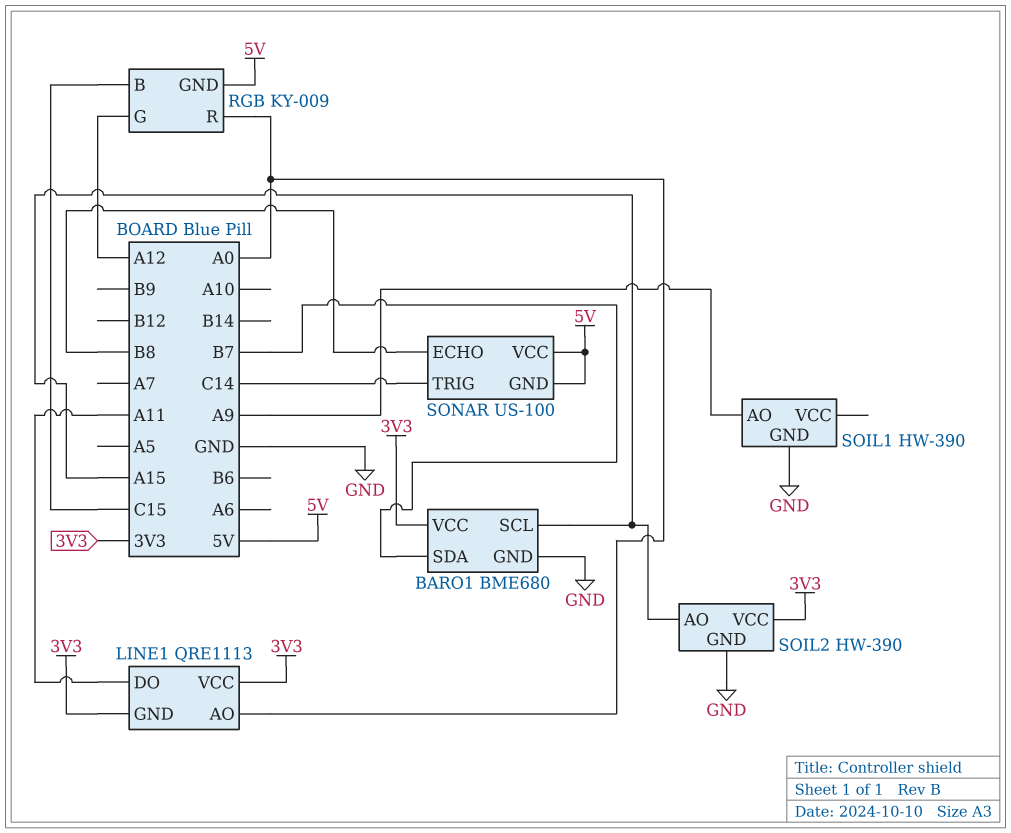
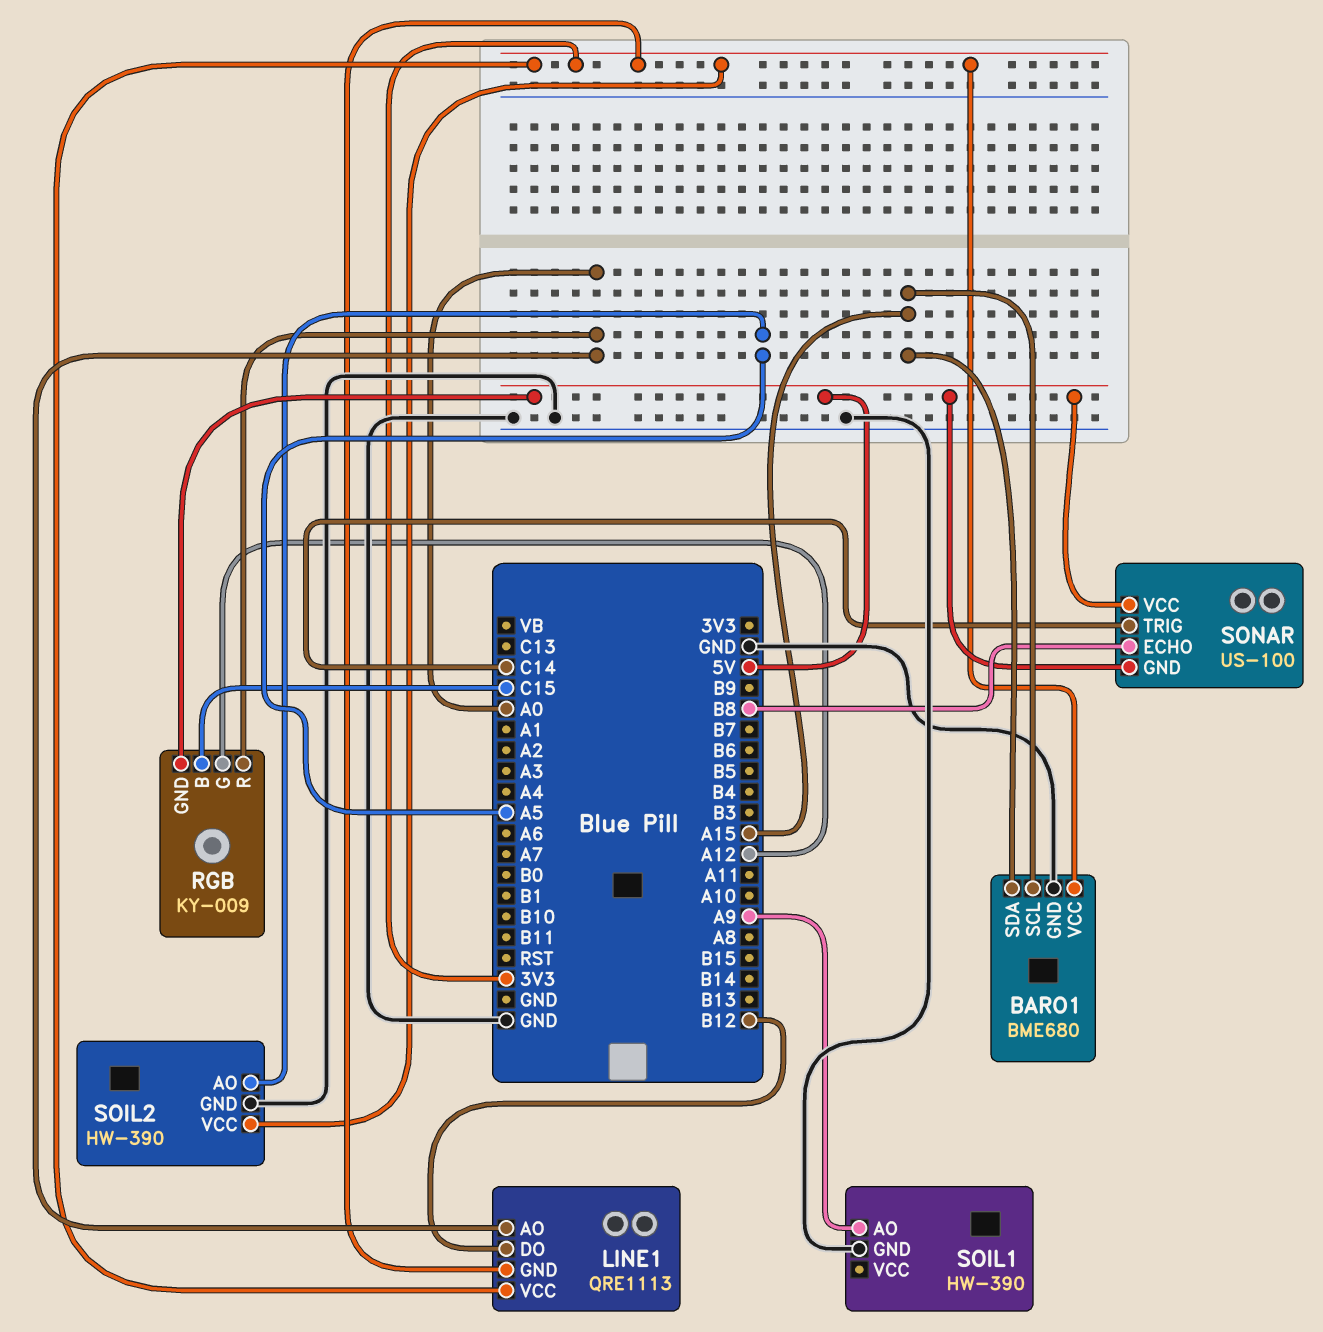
BARO1 pin SDA: B7 -> A15
LINE1 pin DO: A11 -> B12
SOIL2 pin AO: A15 -> A5

